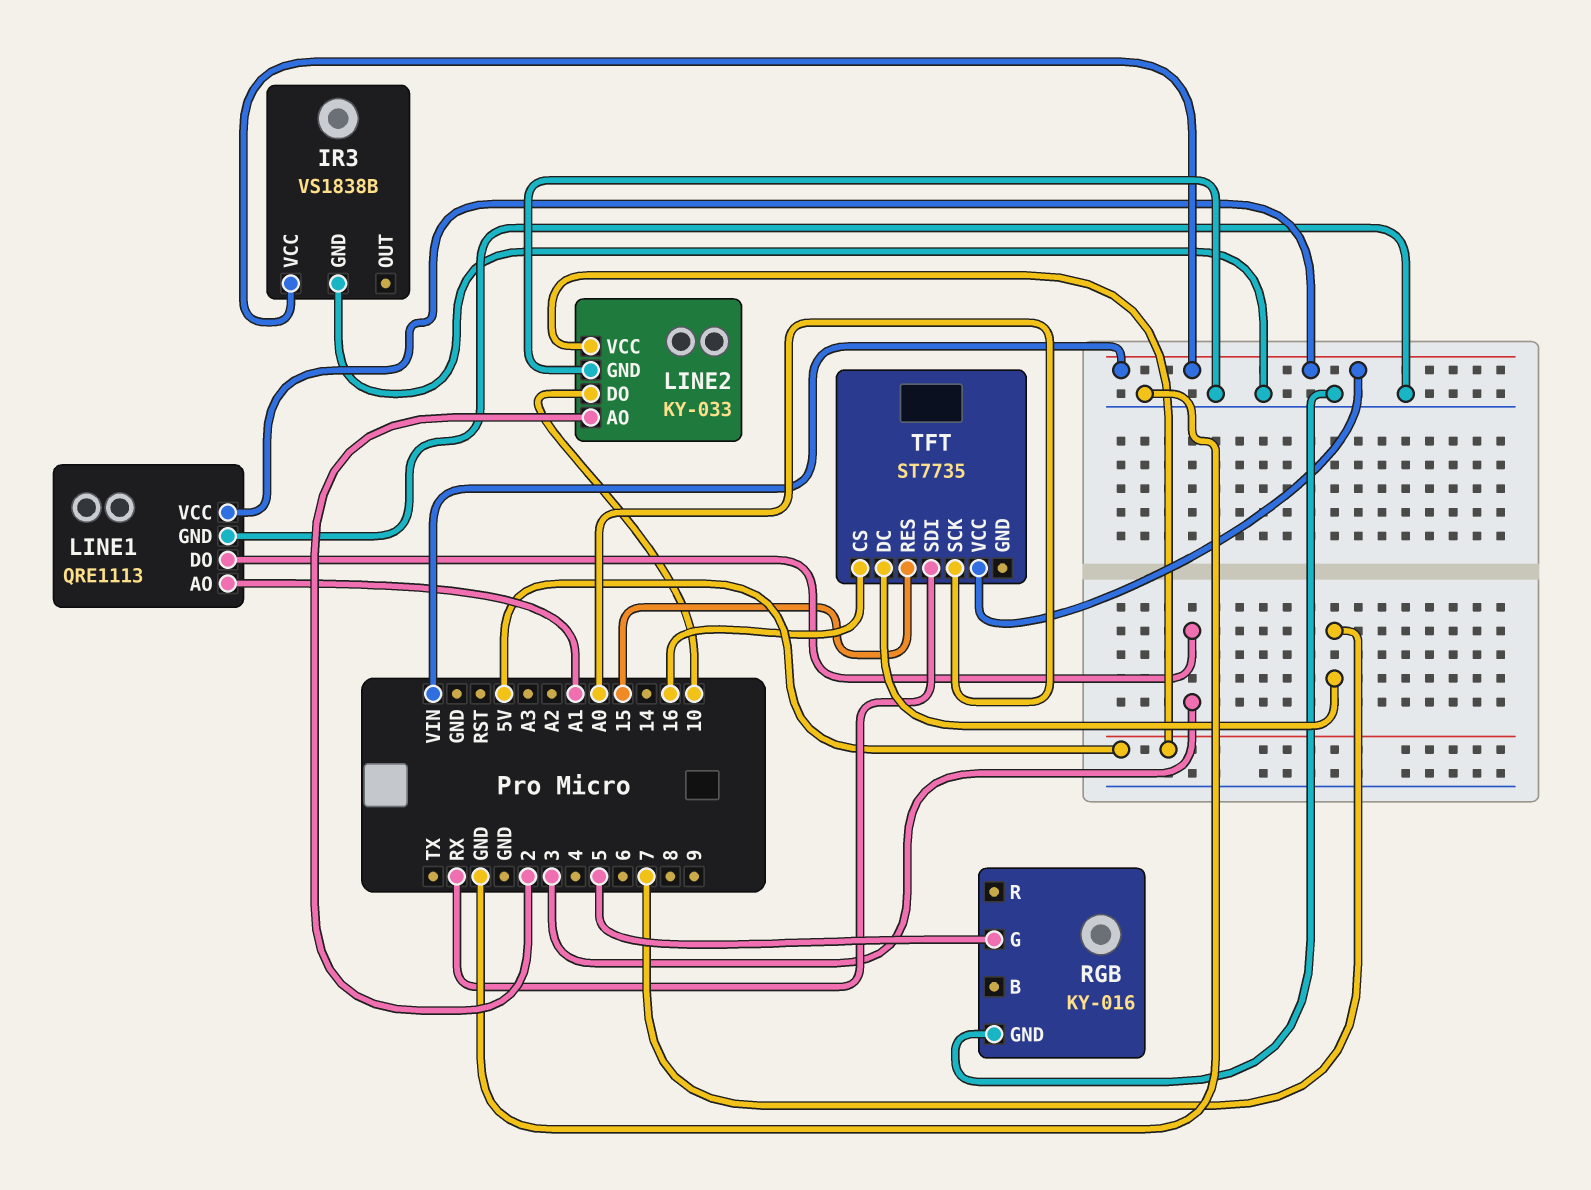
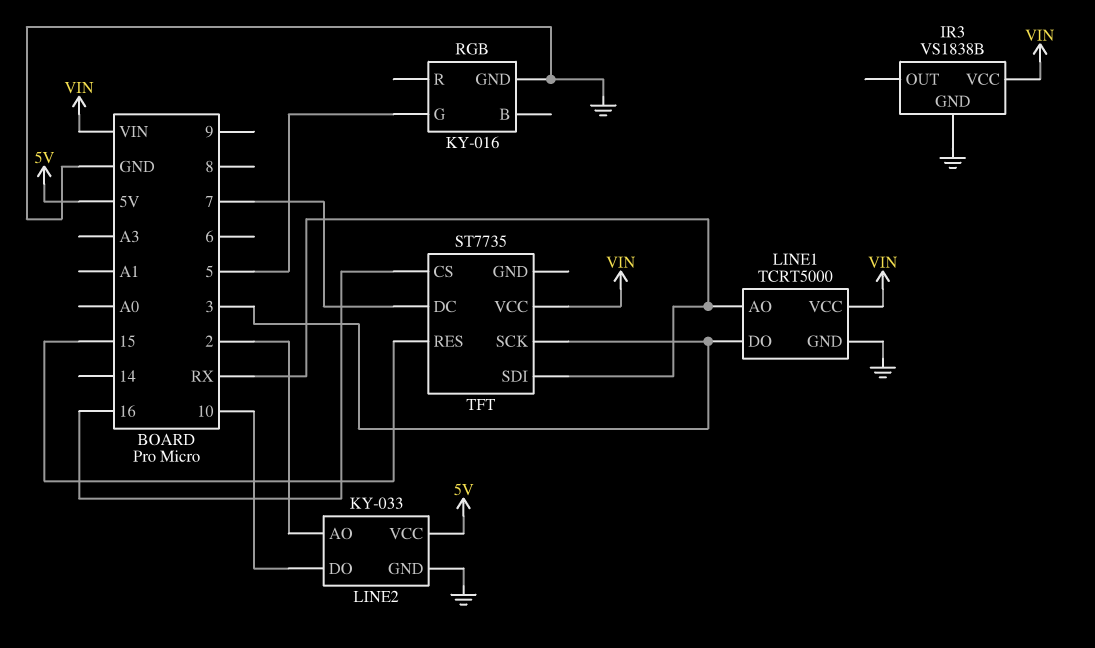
LINE1: QRE1113 -> TCRT5000
LINE1 pin AO: A1 -> RX
TFT pin SCK: A0 -> 3

